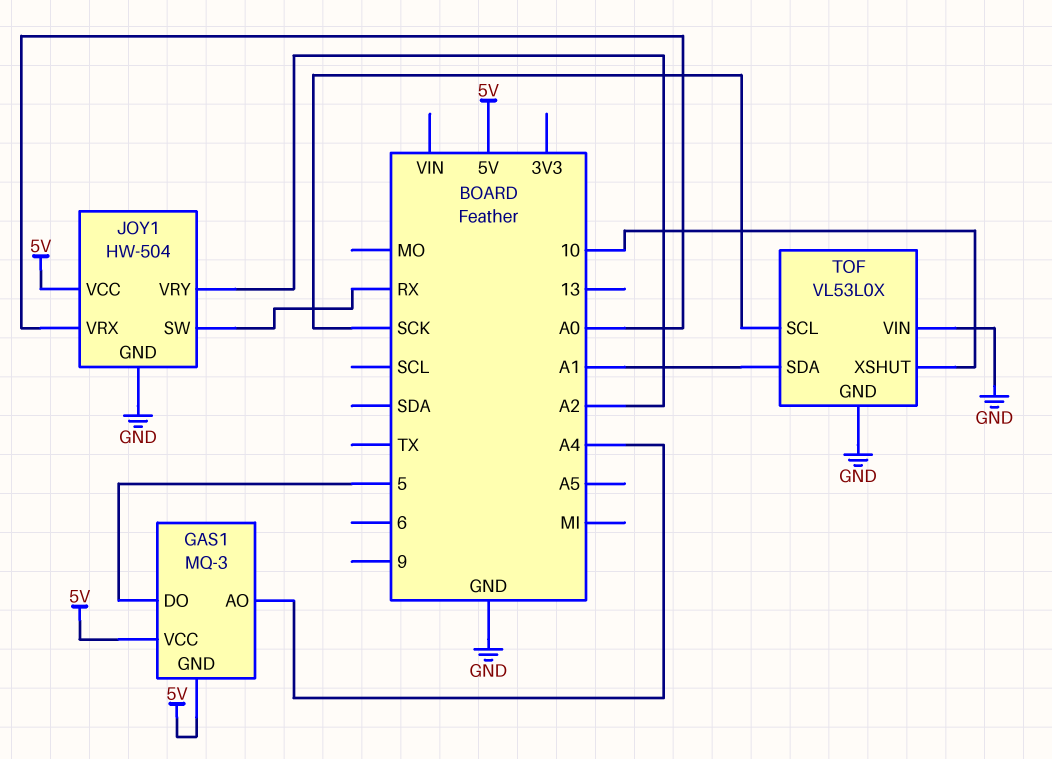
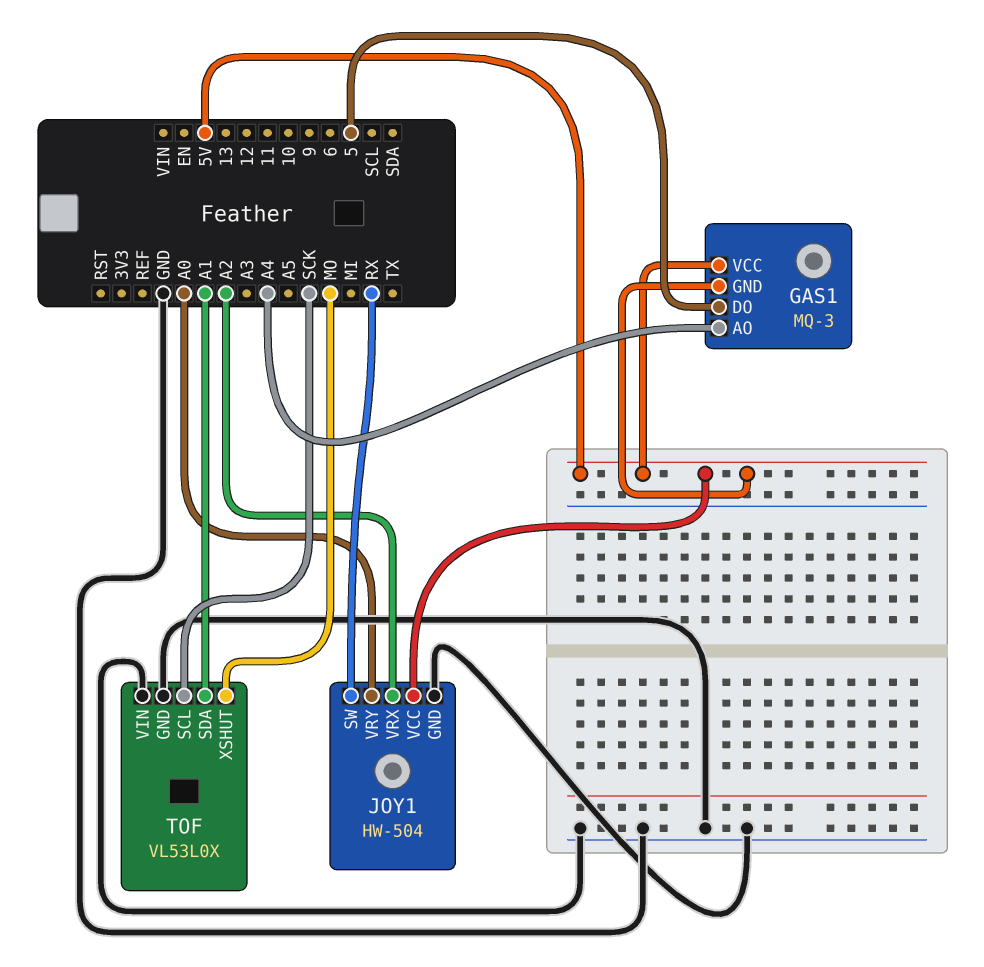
JOY1 pin VRX: A0 -> A2
JOY1 pin VRY: A2 -> A0
TOF pin XSHUT: 10 -> MO

